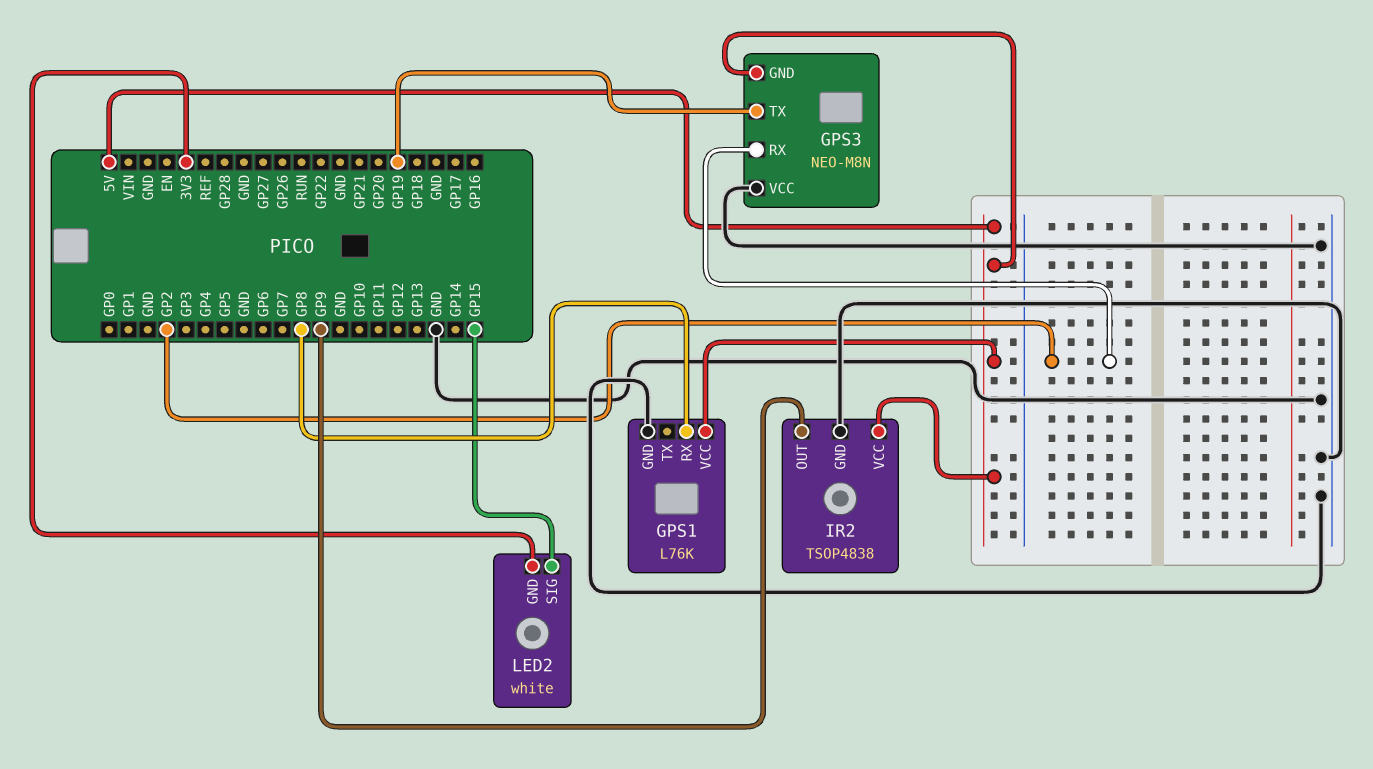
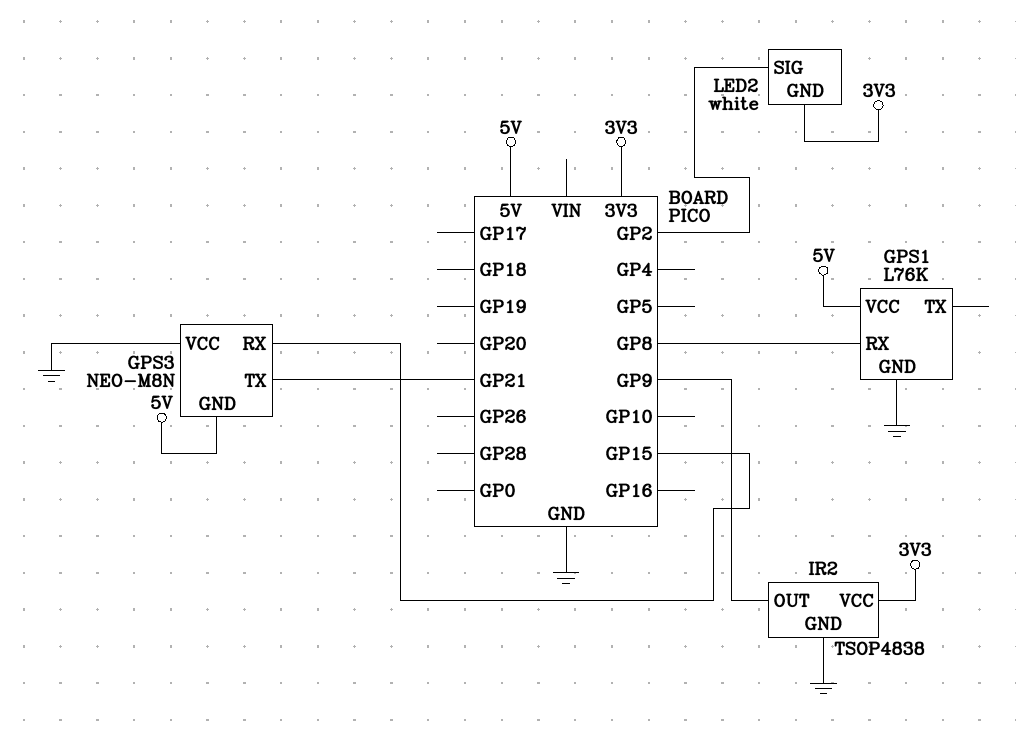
GPS3 pin RX: GP2 -> GP15
GPS3 pin TX: GP19 -> GP21
IR2 pin VCC: 5V -> 3V3
LED2 pin SIG: GP15 -> GP2

